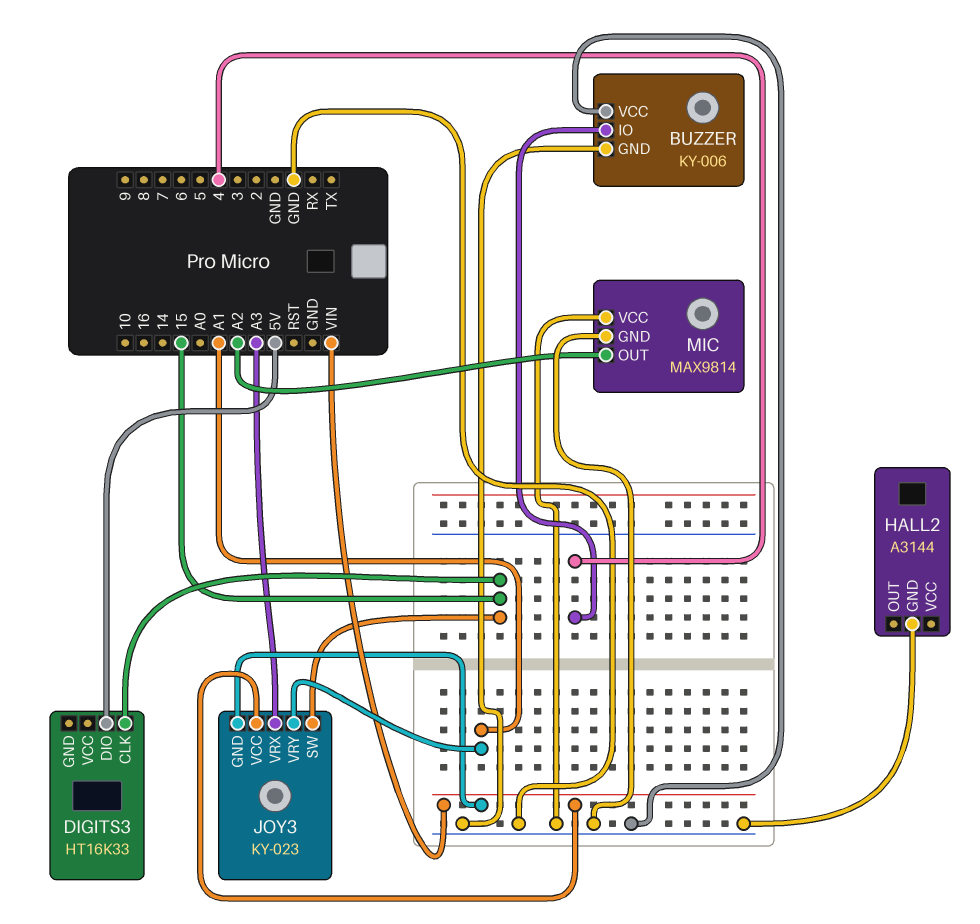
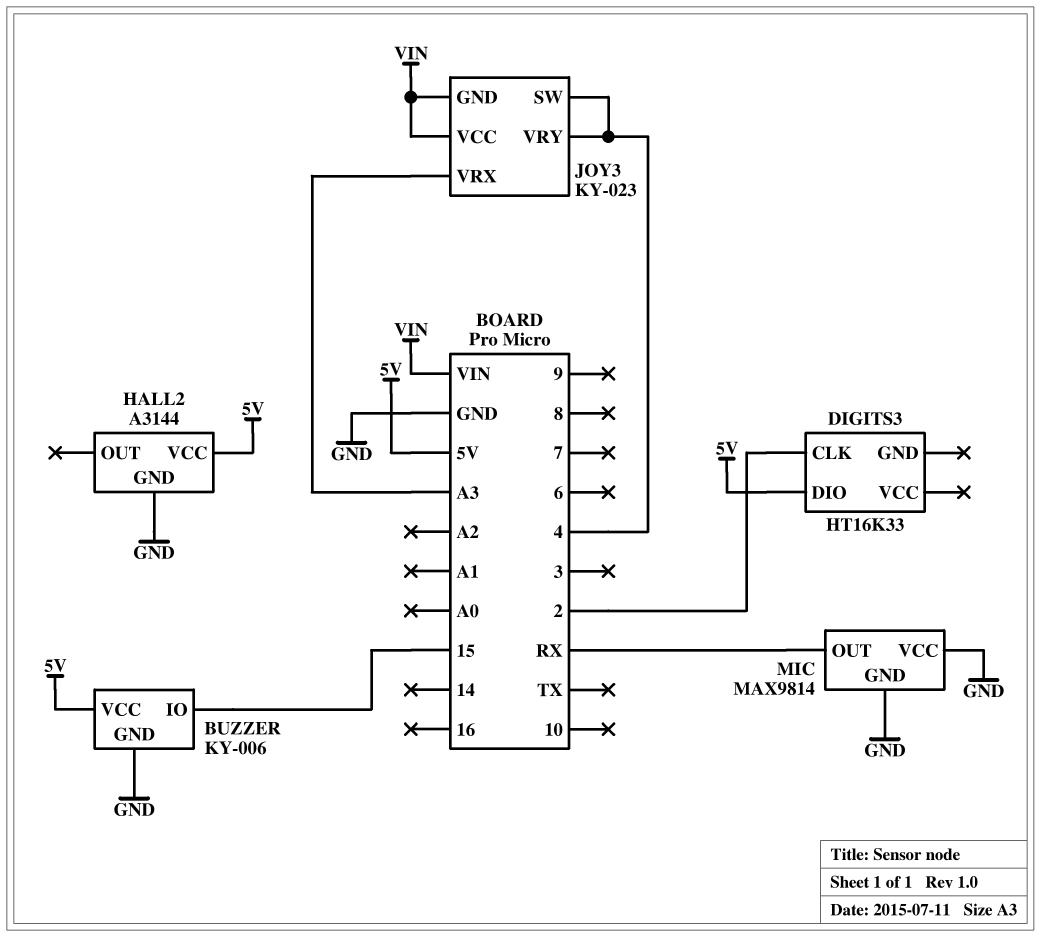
BUZZER pin IO: 4 -> 15
BUZZER pin VCC: GND -> 5V
DIGITS3 pin CLK: 15 -> 2
HALL2 pin VCC: none -> 5V
JOY3 pin SW: 15 -> 4
JOY3 pin VRY: A1 -> 4
MIC pin OUT: A2 -> RX

